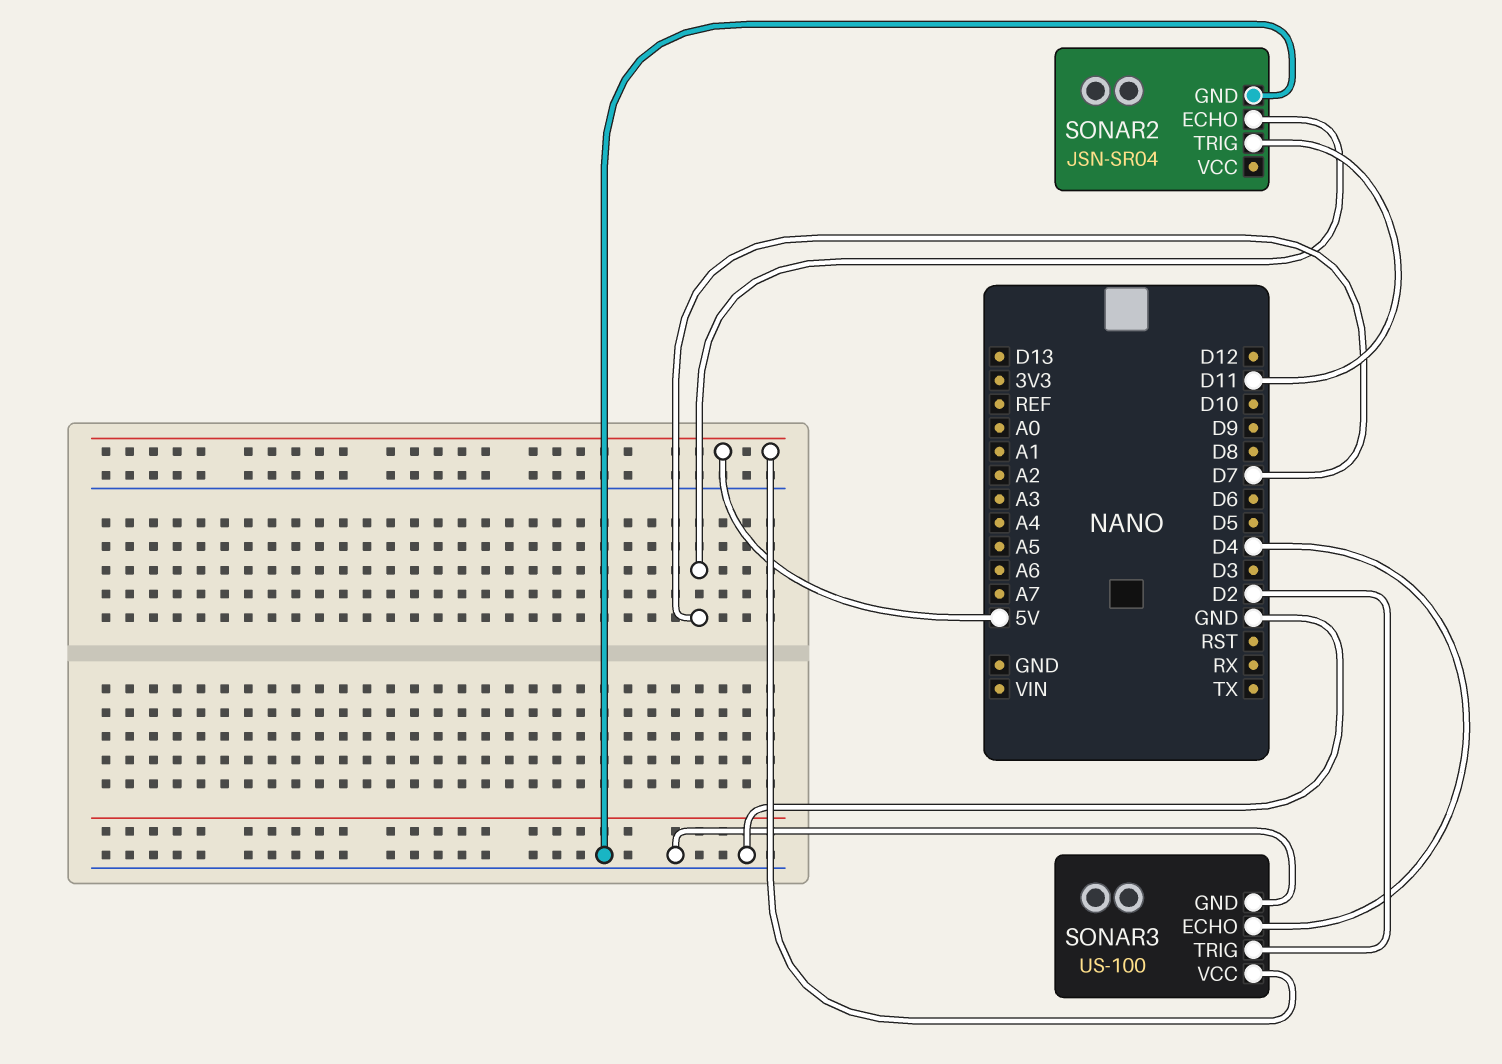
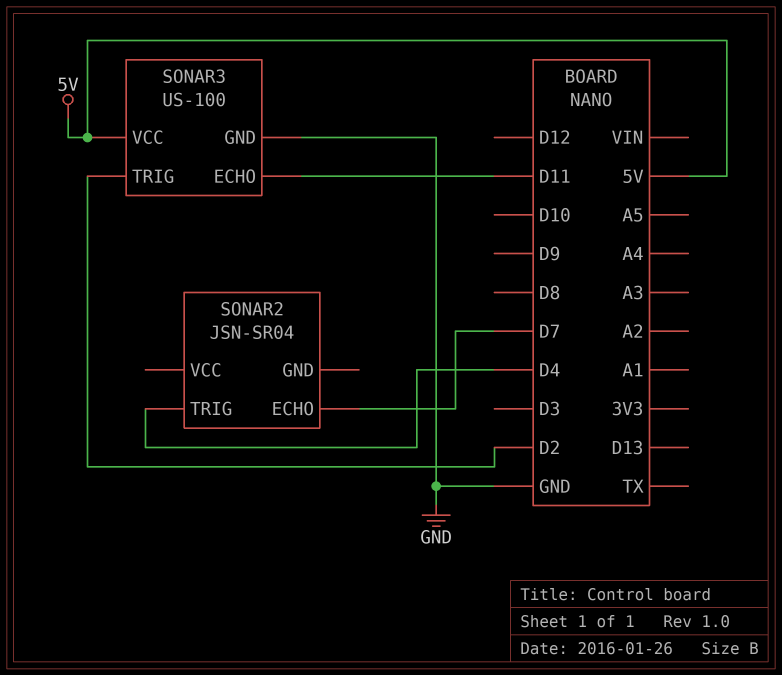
SONAR2 pin GND: GND -> none
SONAR2 pin TRIG: D11 -> D4
SONAR3 pin ECHO: D4 -> D11

